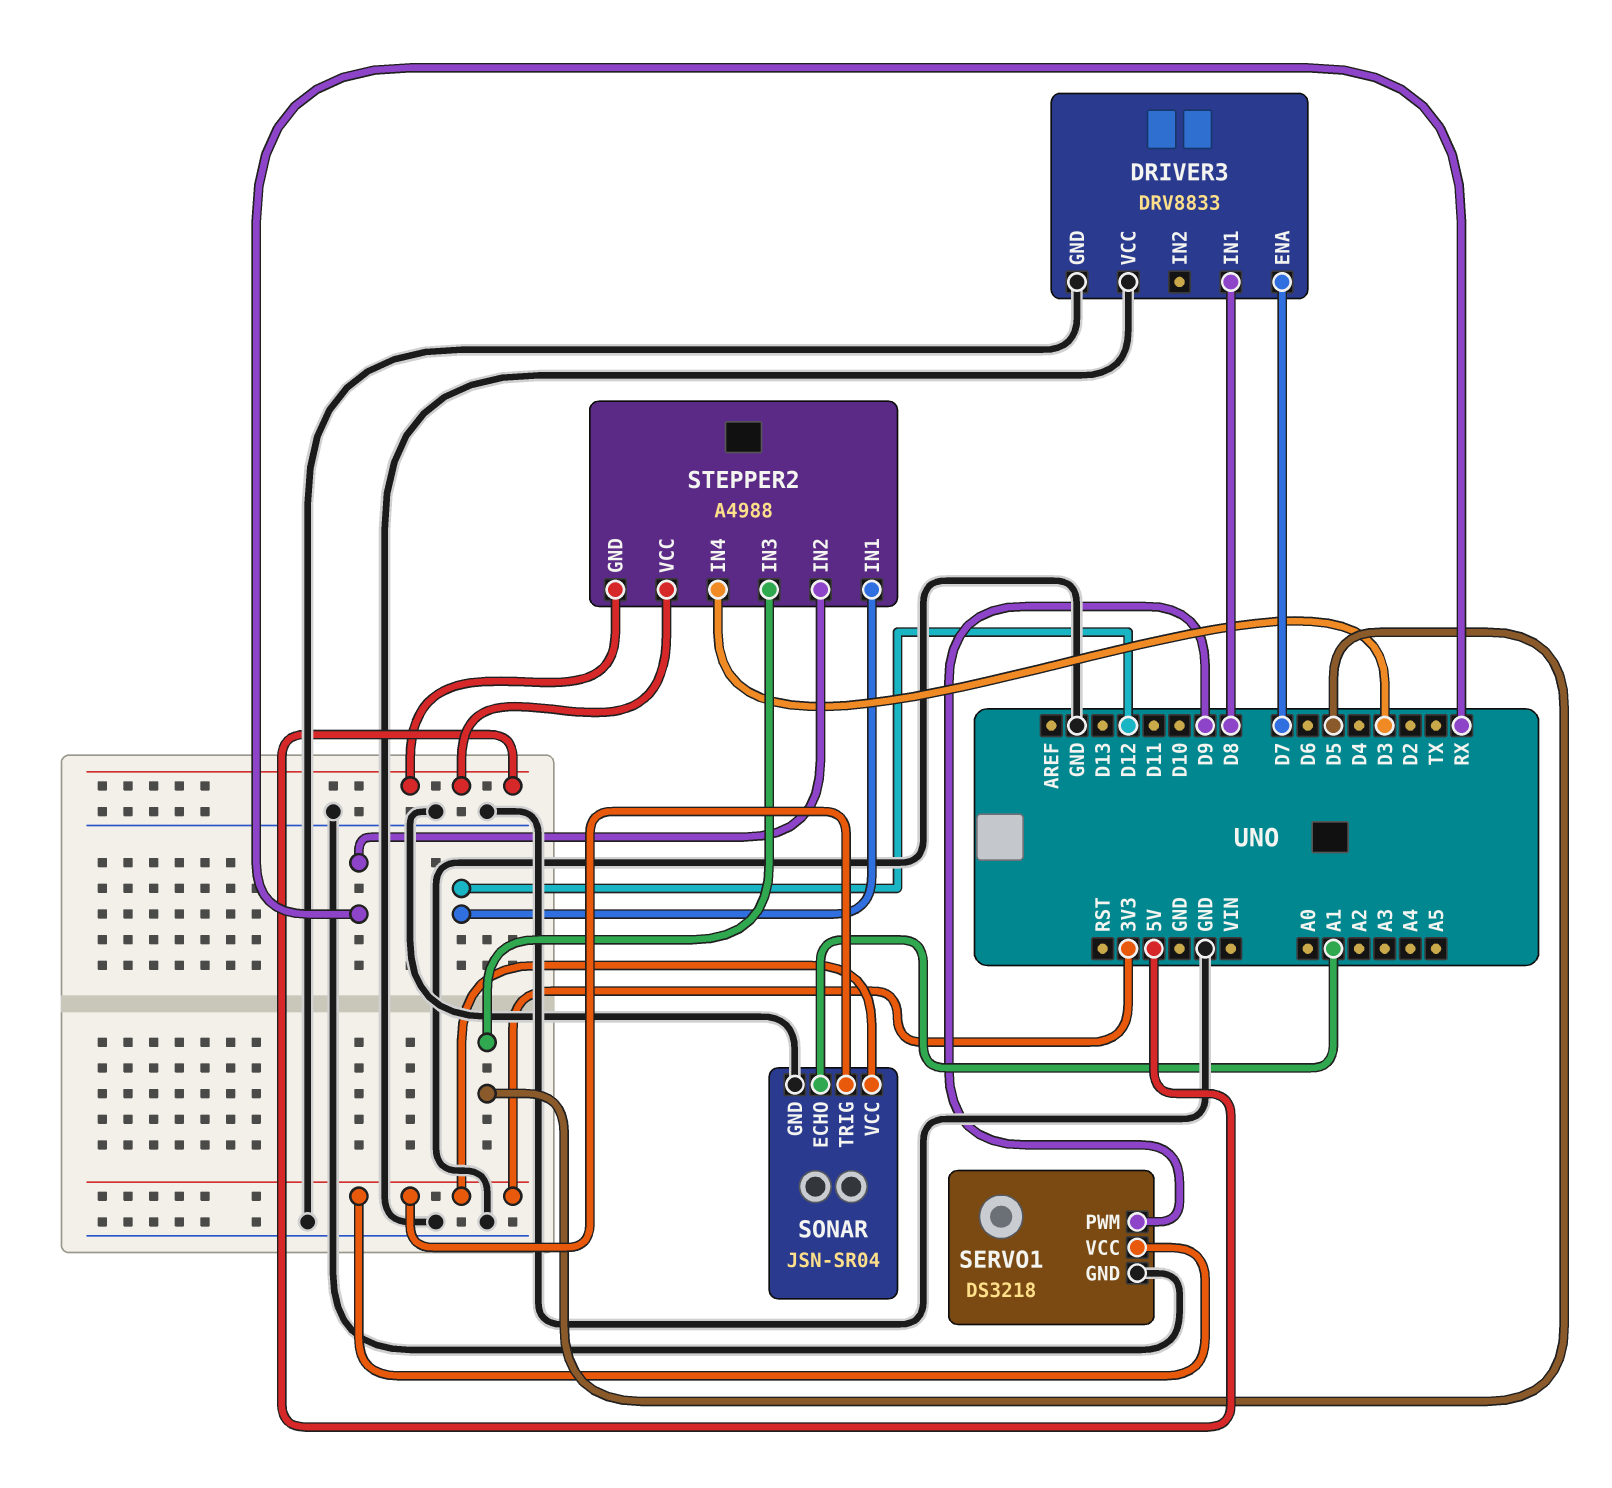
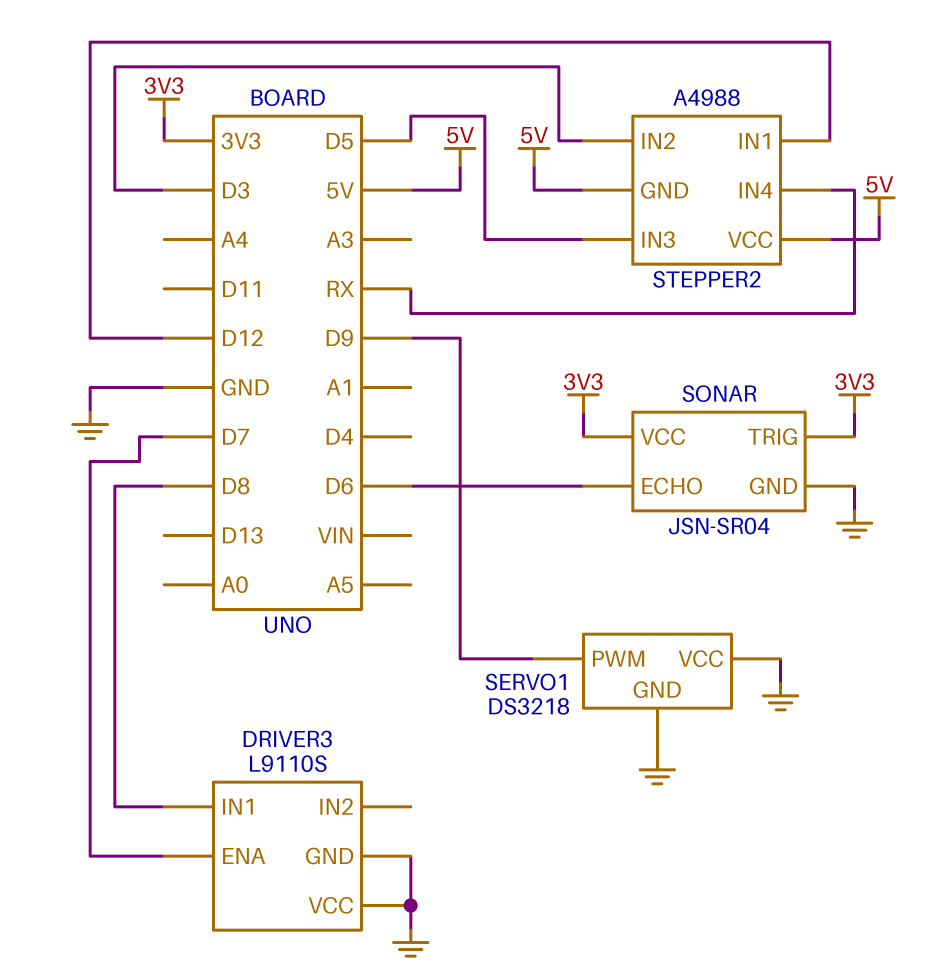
DRIVER3: DRV8833 -> L9110S
SERVO1 pin VCC: 3V3 -> GND
SONAR pin ECHO: A1 -> D6
STEPPER2 pin IN2: RX -> D3
STEPPER2 pin IN4: D3 -> RX

